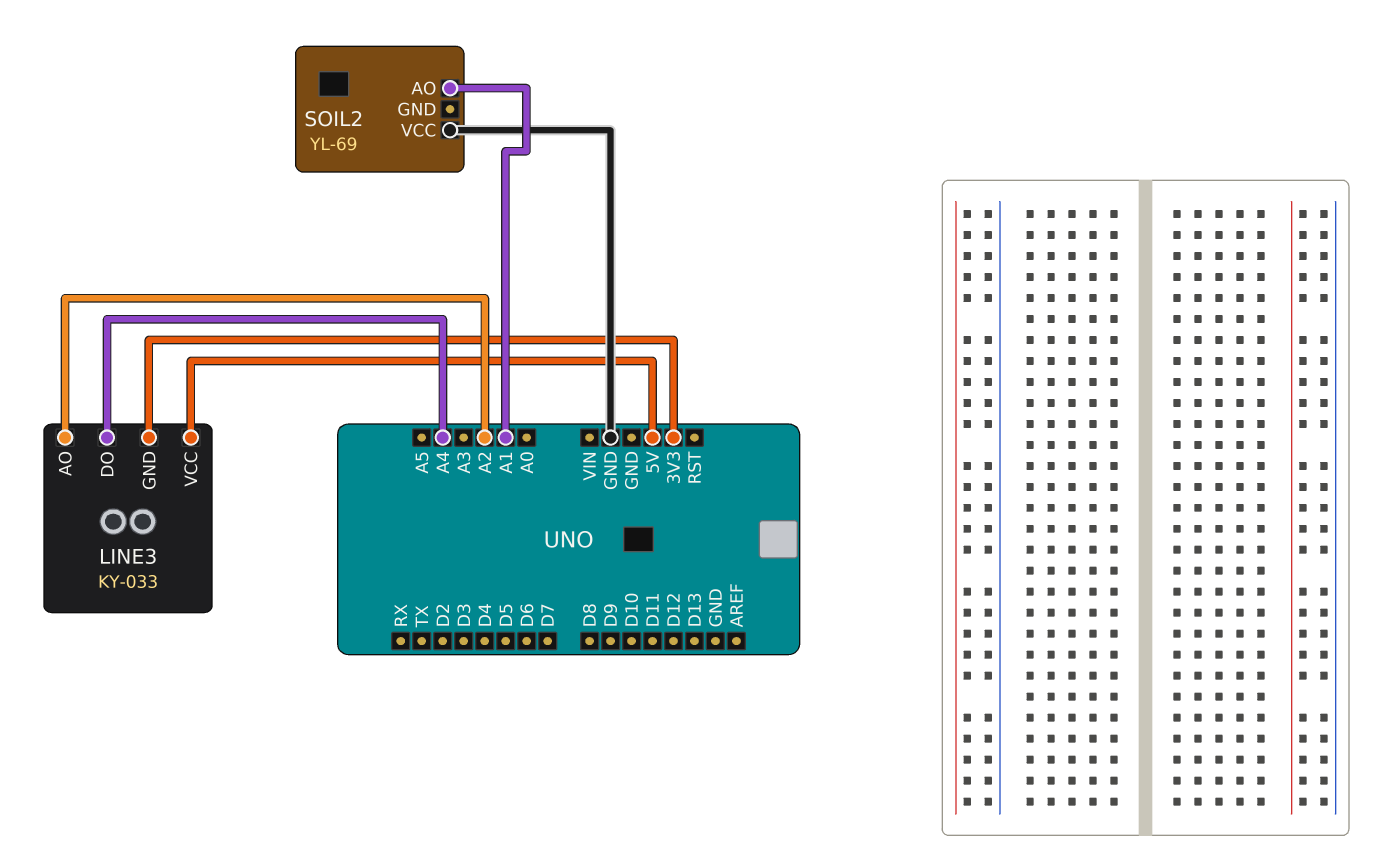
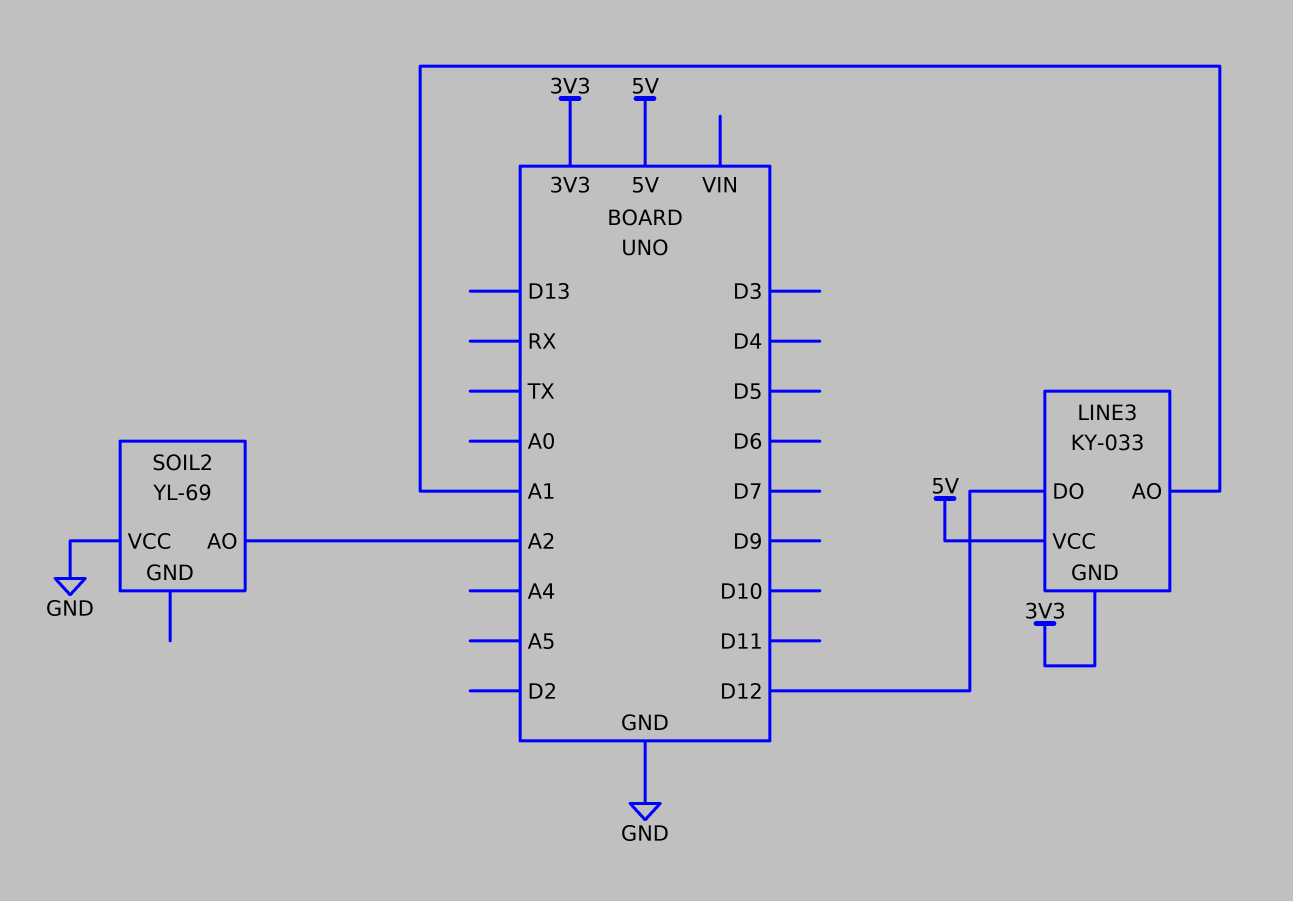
LINE3 pin AO: A2 -> A1
LINE3 pin DO: A4 -> D12
SOIL2 pin AO: A1 -> A2

